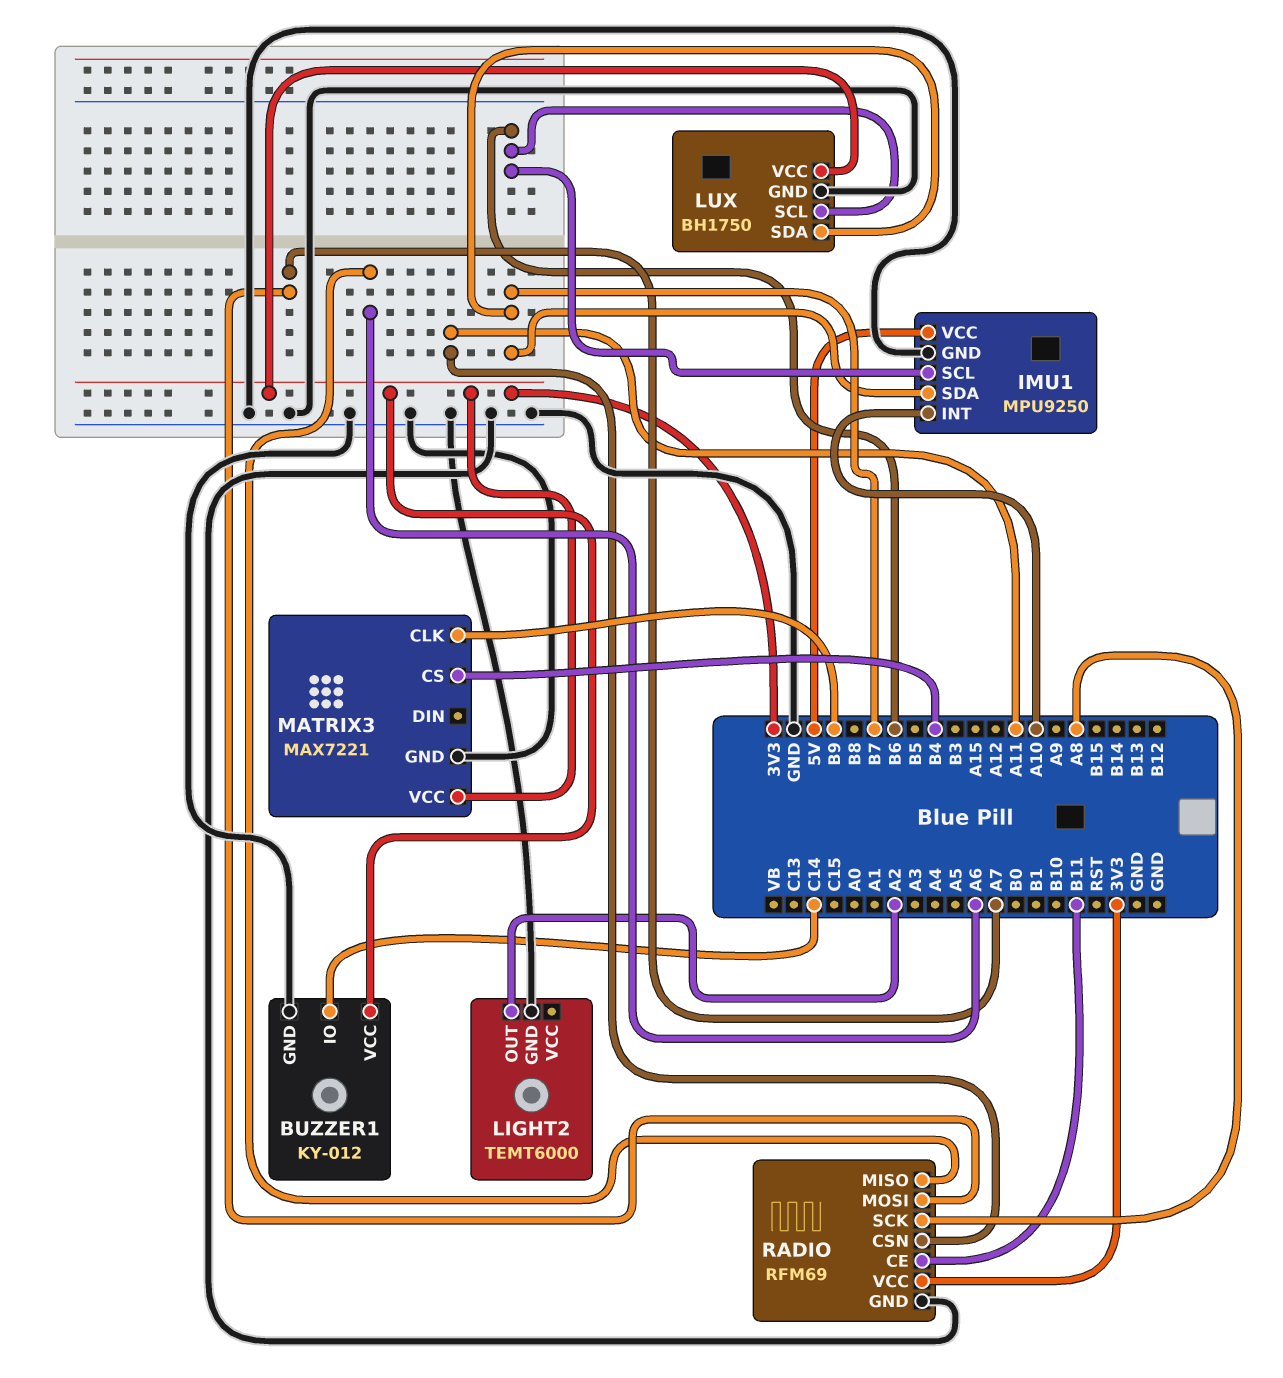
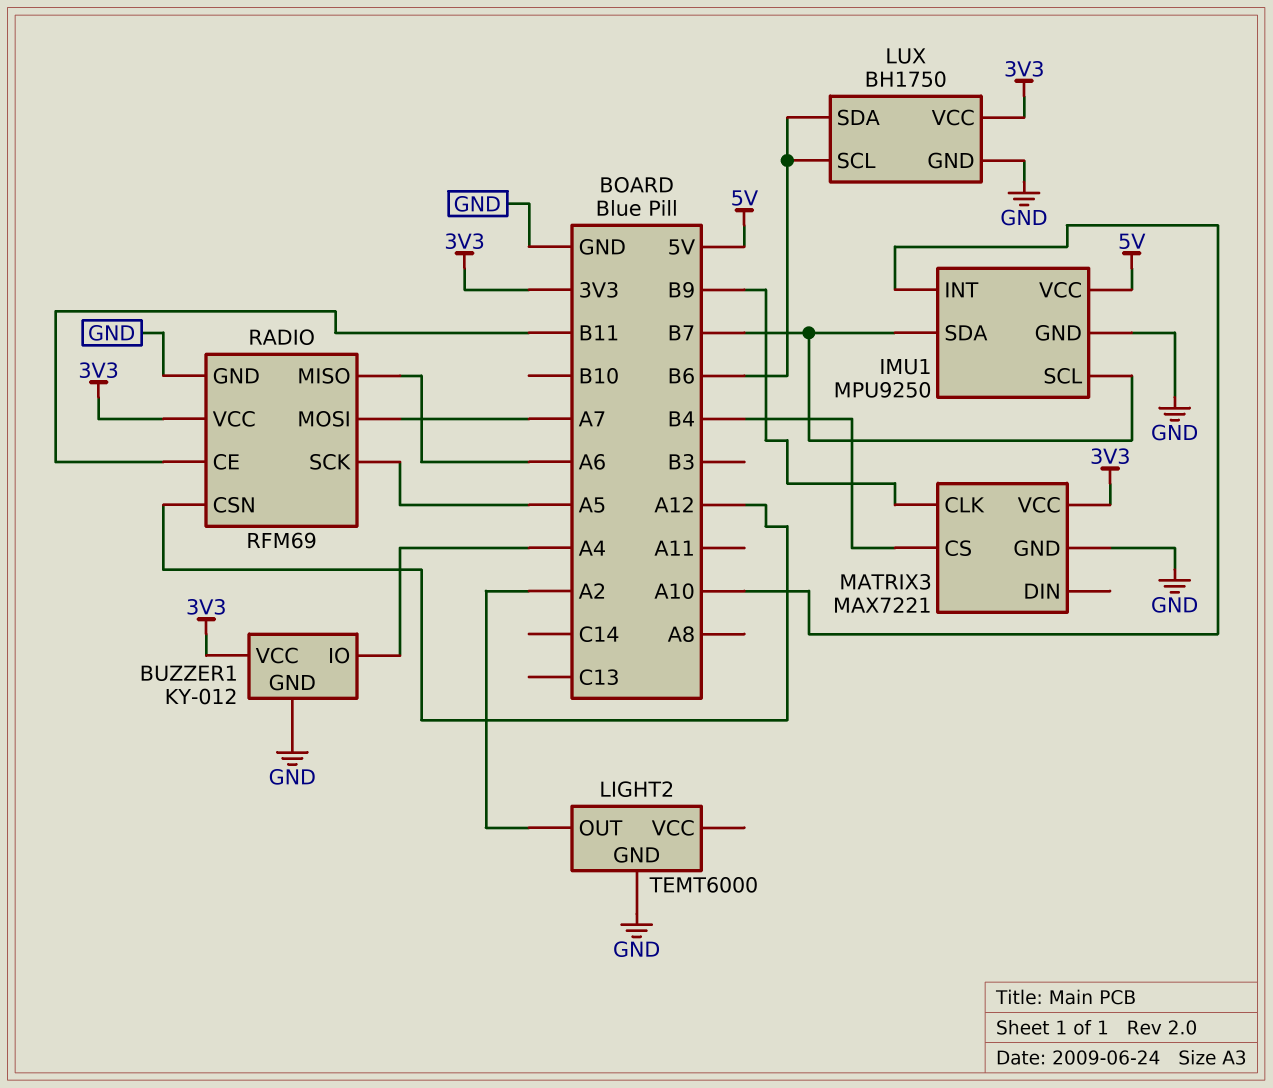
BUZZER1 pin IO: C14 -> A4
IMU1 pin SCL: B6 -> B7
LUX pin SDA: B7 -> B6
RADIO pin CSN: A11 -> A12
RADIO pin SCK: A8 -> A5

